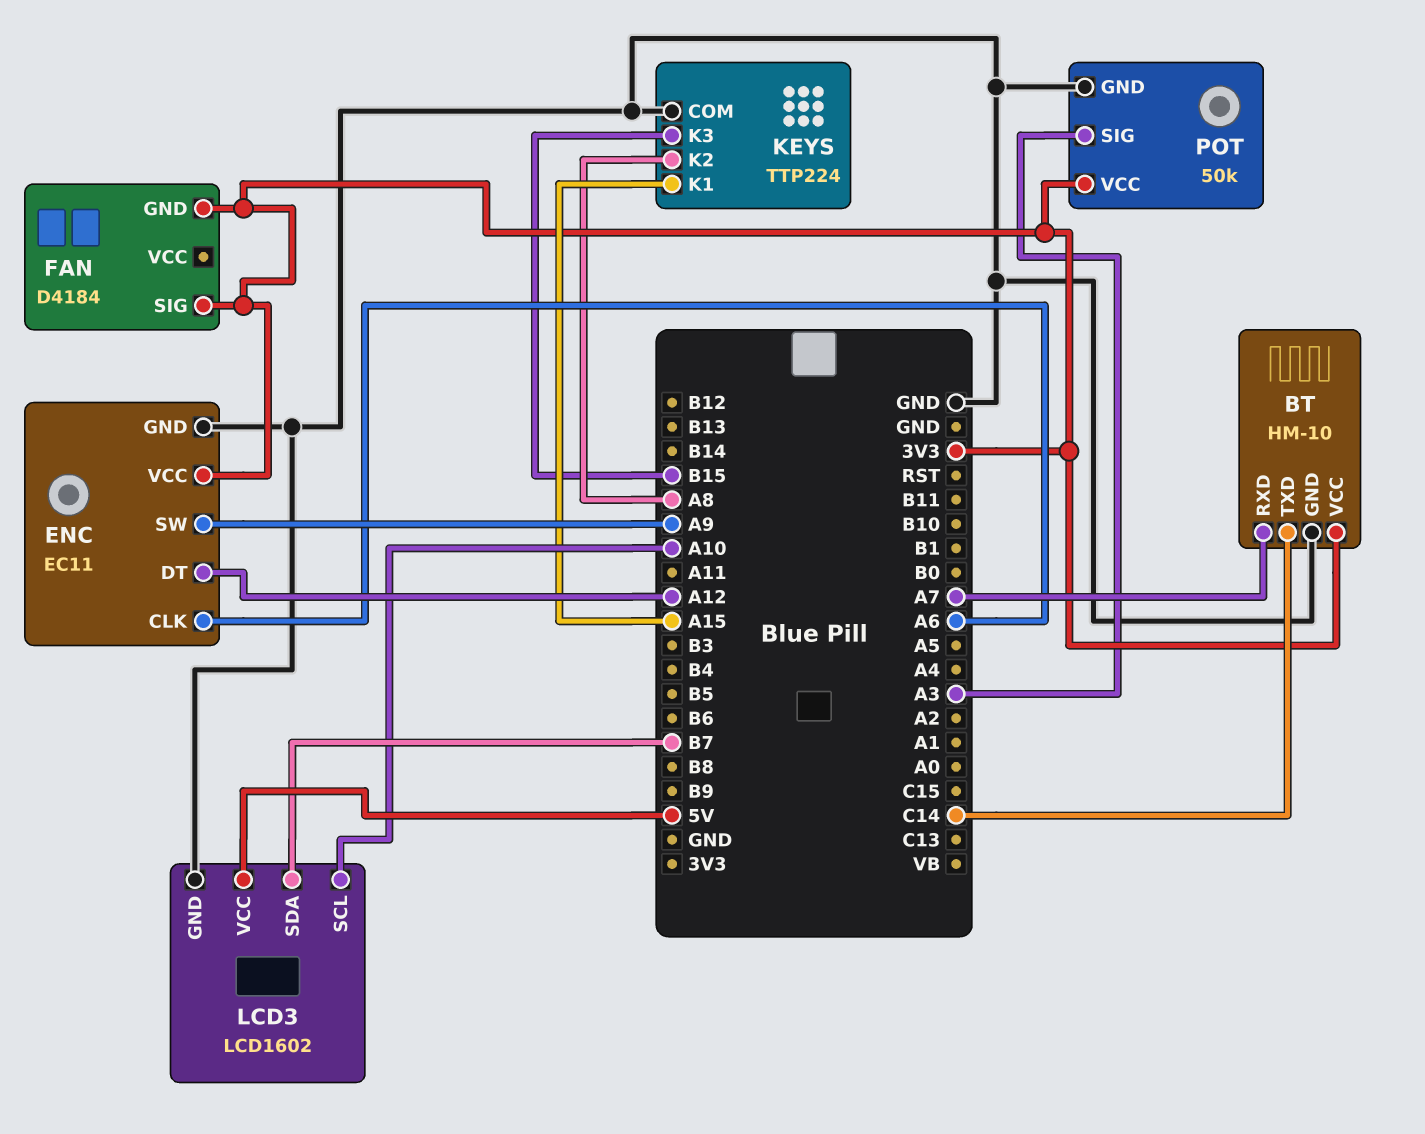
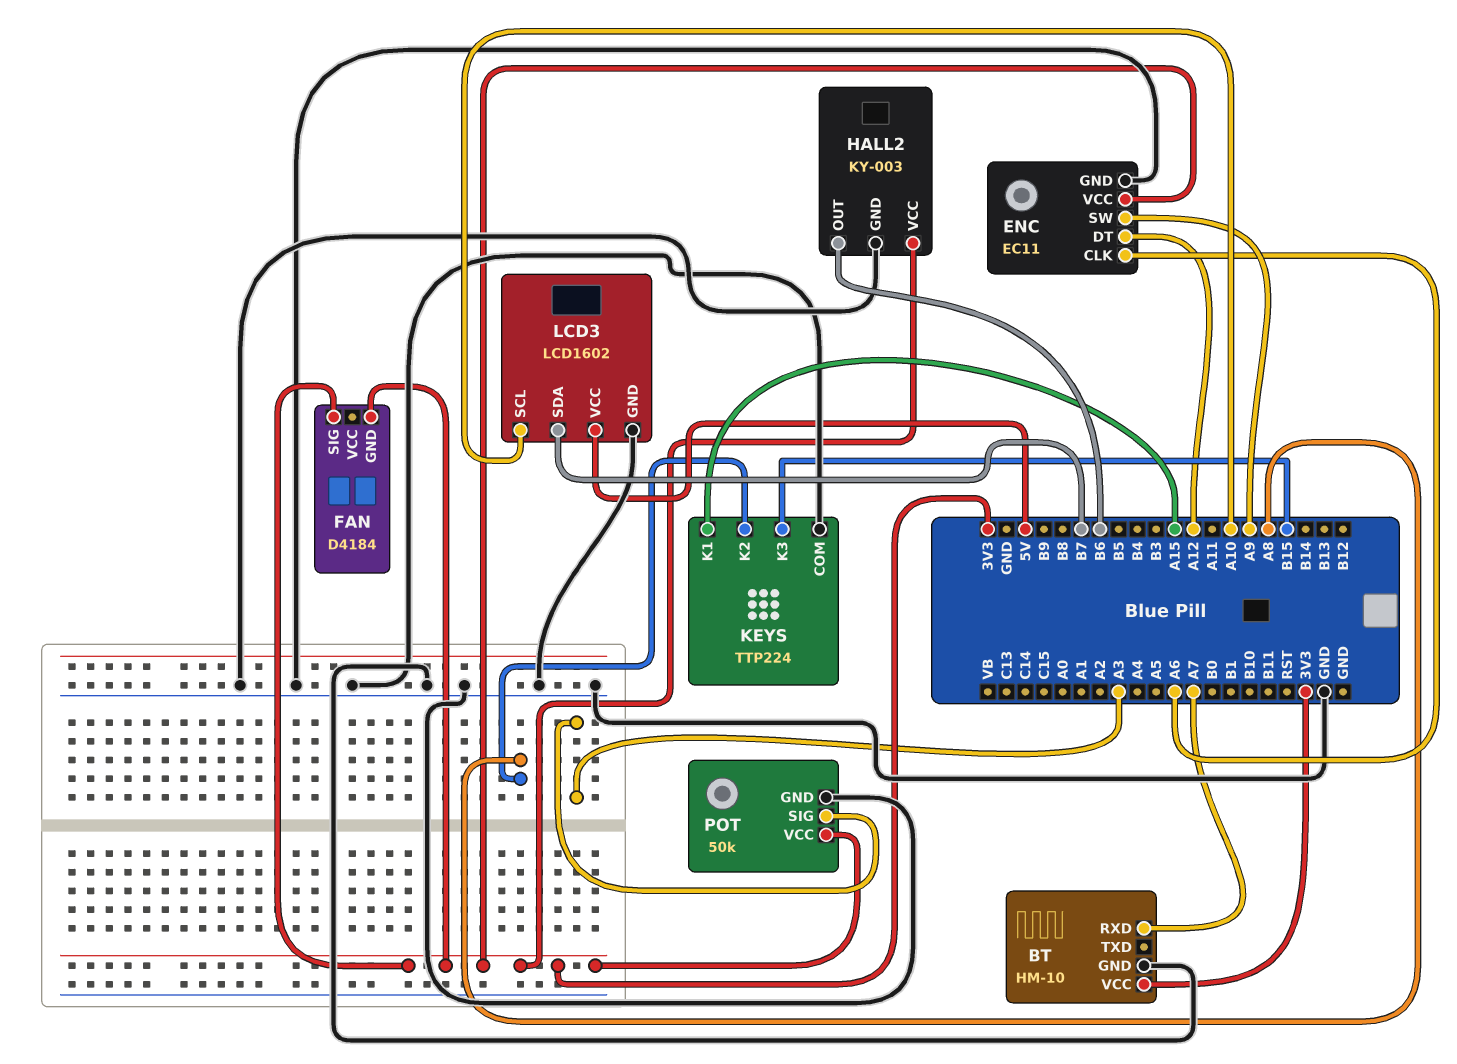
BT pin TXD: C14 -> none
HALL2: none -> KY-003
HALL2 pin GND: none -> GND
HALL2 pin OUT: none -> B6
HALL2 pin VCC: none -> 3V3

